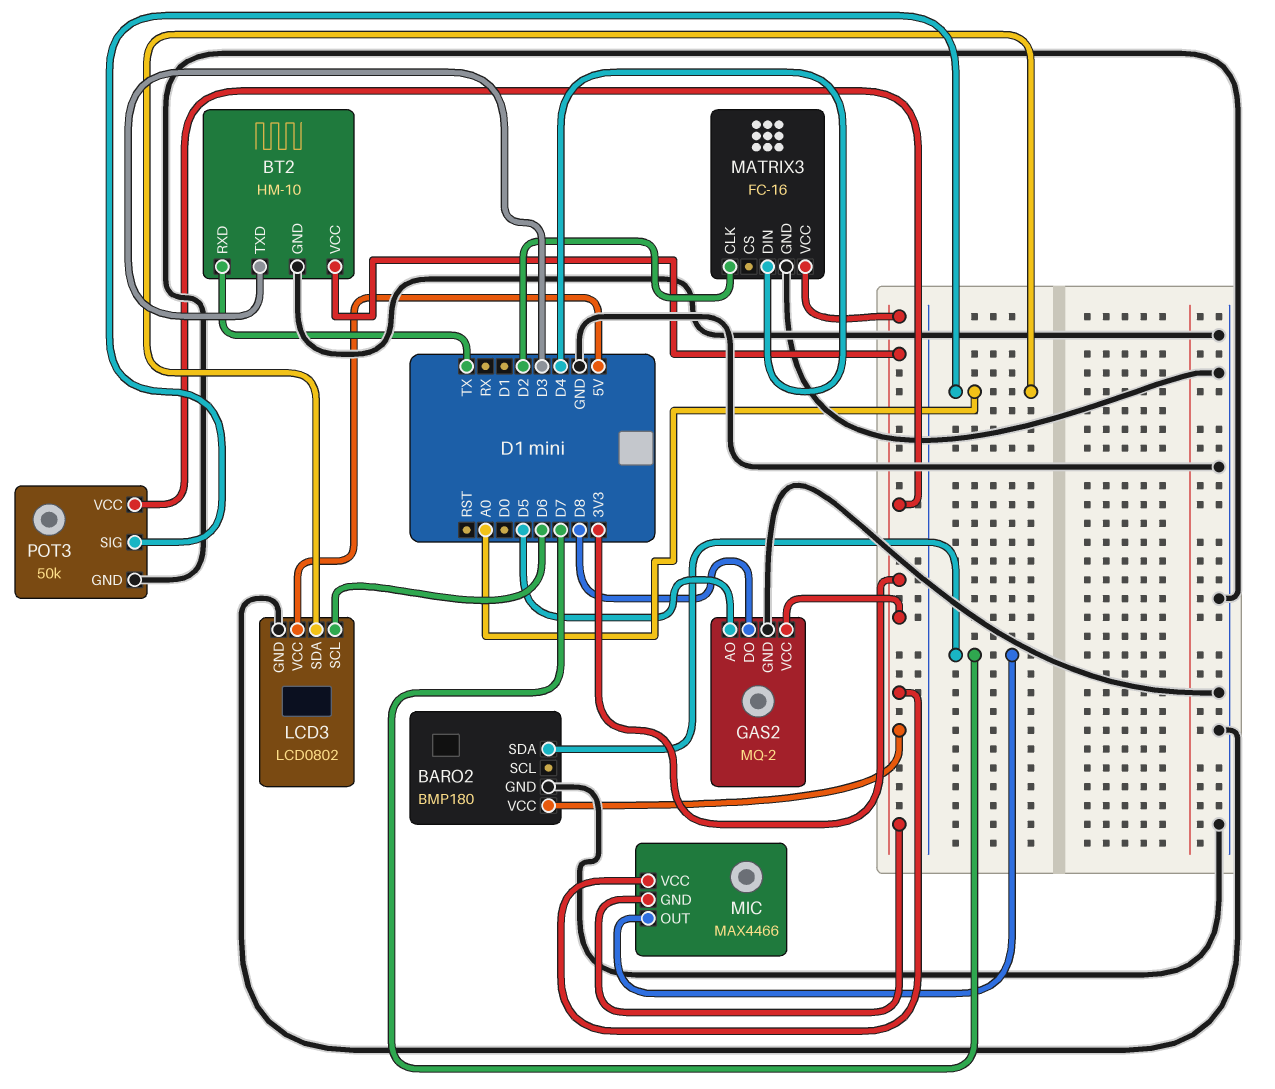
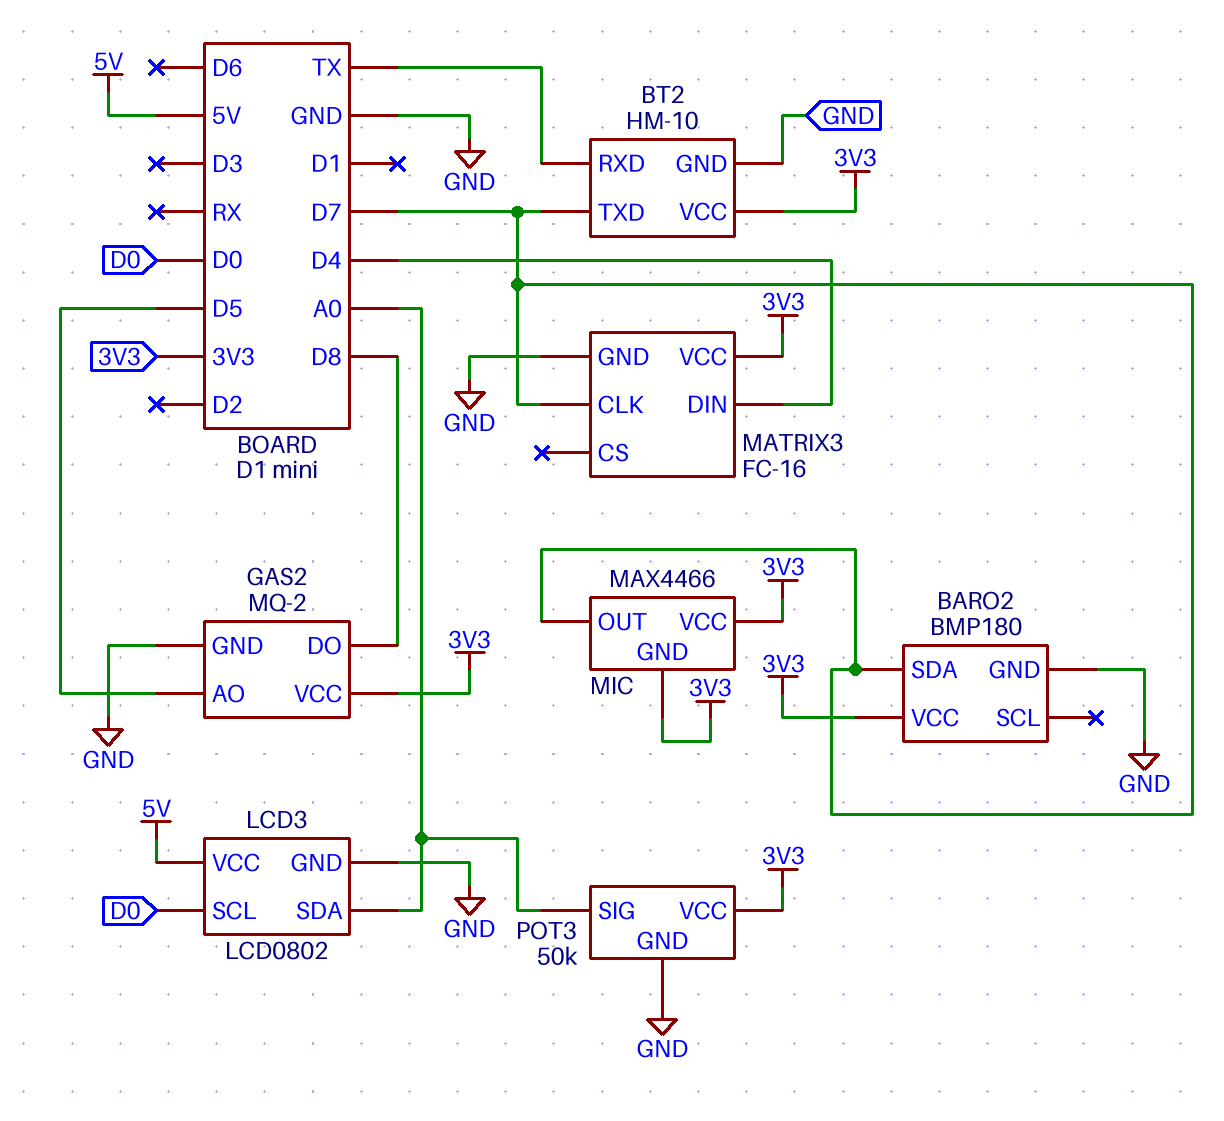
BT2 pin TXD: D3 -> D7
LCD3 pin SCL: D6 -> D0
MATRIX3 pin CLK: D2 -> D7

